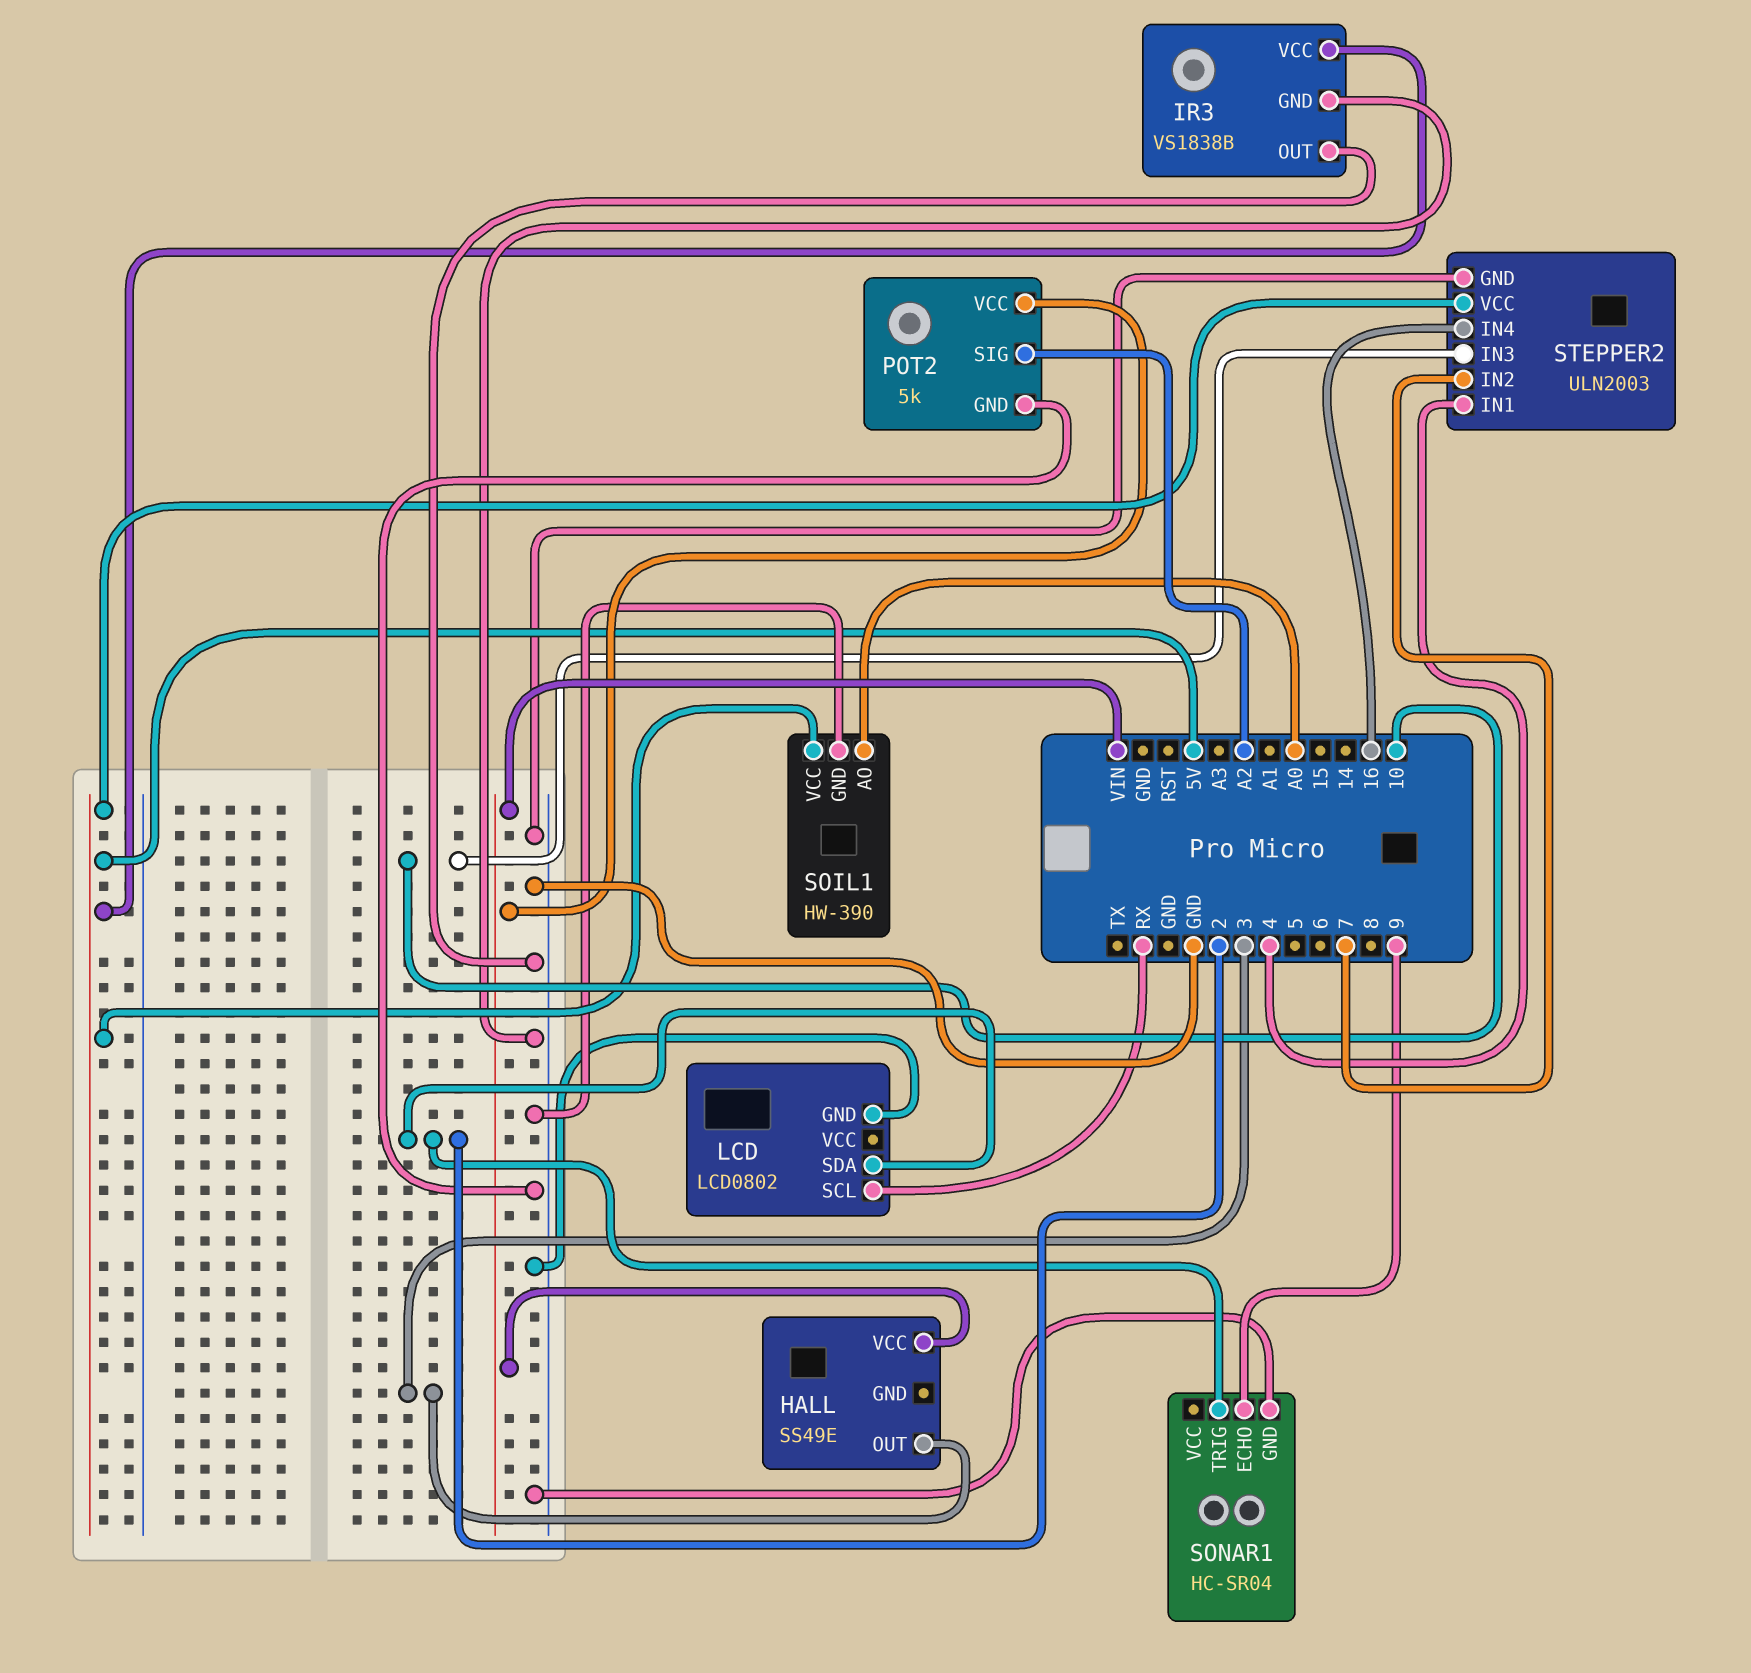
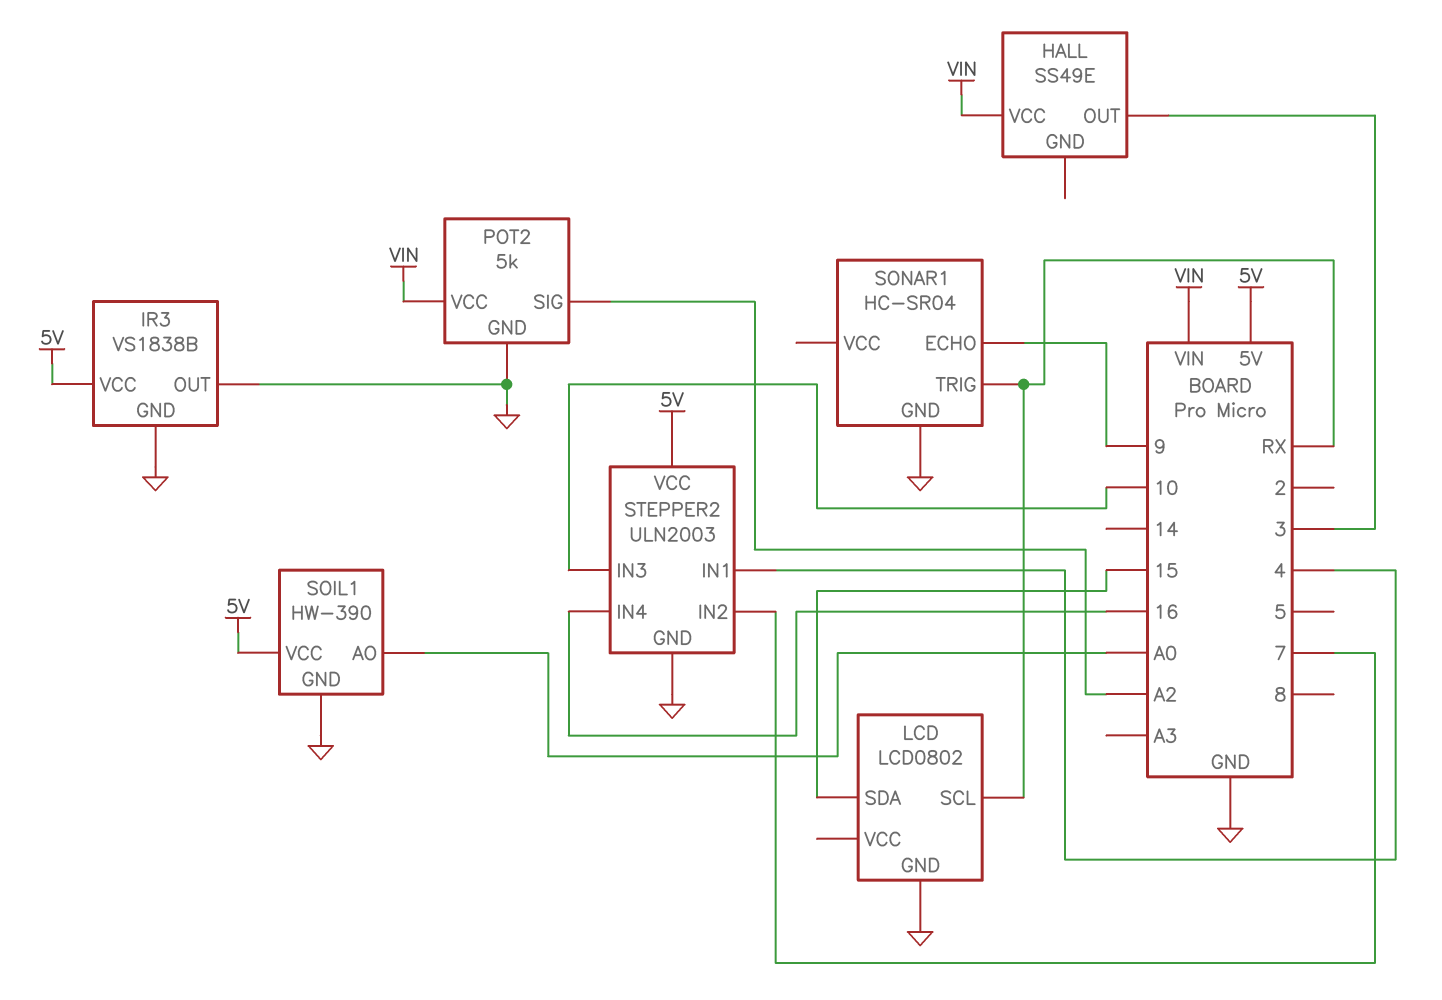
LCD pin SDA: 2 -> 15
SONAR1 pin TRIG: 2 -> RX

